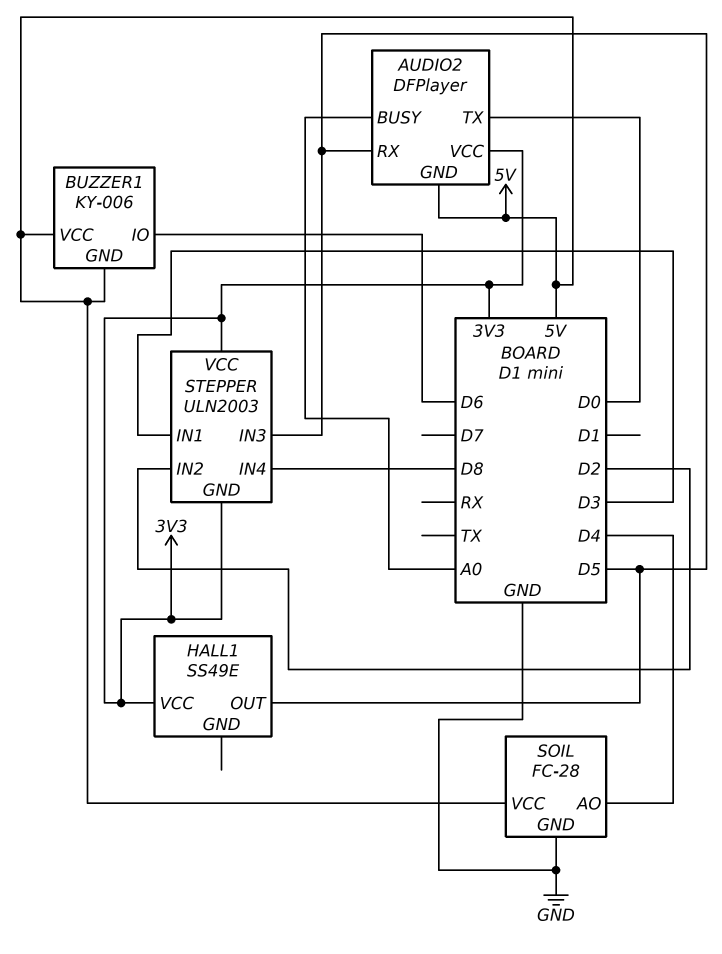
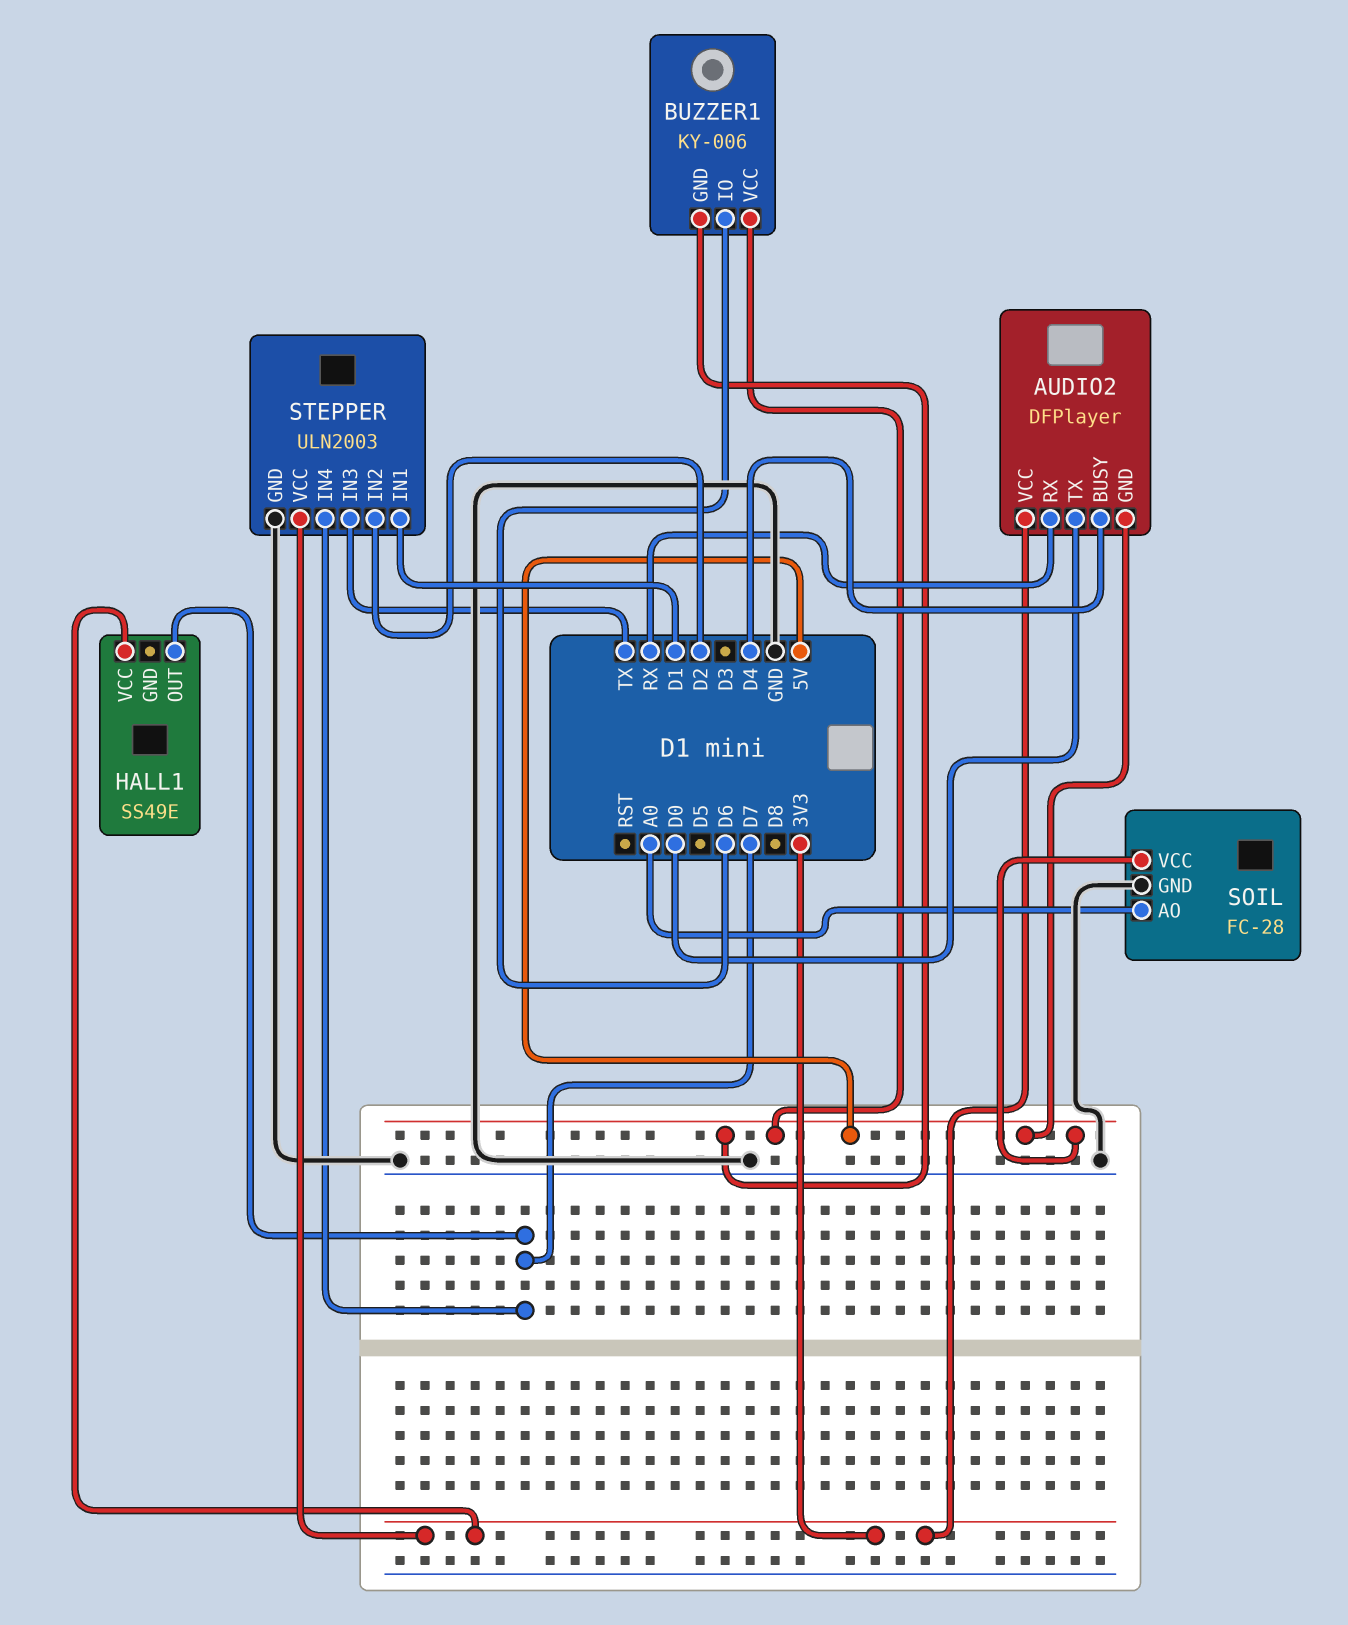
AUDIO2 pin BUSY: A0 -> D4
AUDIO2 pin RX: D5 -> RX
HALL1 pin OUT: D5 -> D7
SOIL pin AO: D4 -> A0
STEPPER pin GND: 3V3 -> GND
STEPPER pin IN1: D3 -> D1
STEPPER pin IN3: D5 -> TX
STEPPER pin IN4: D8 -> D7

